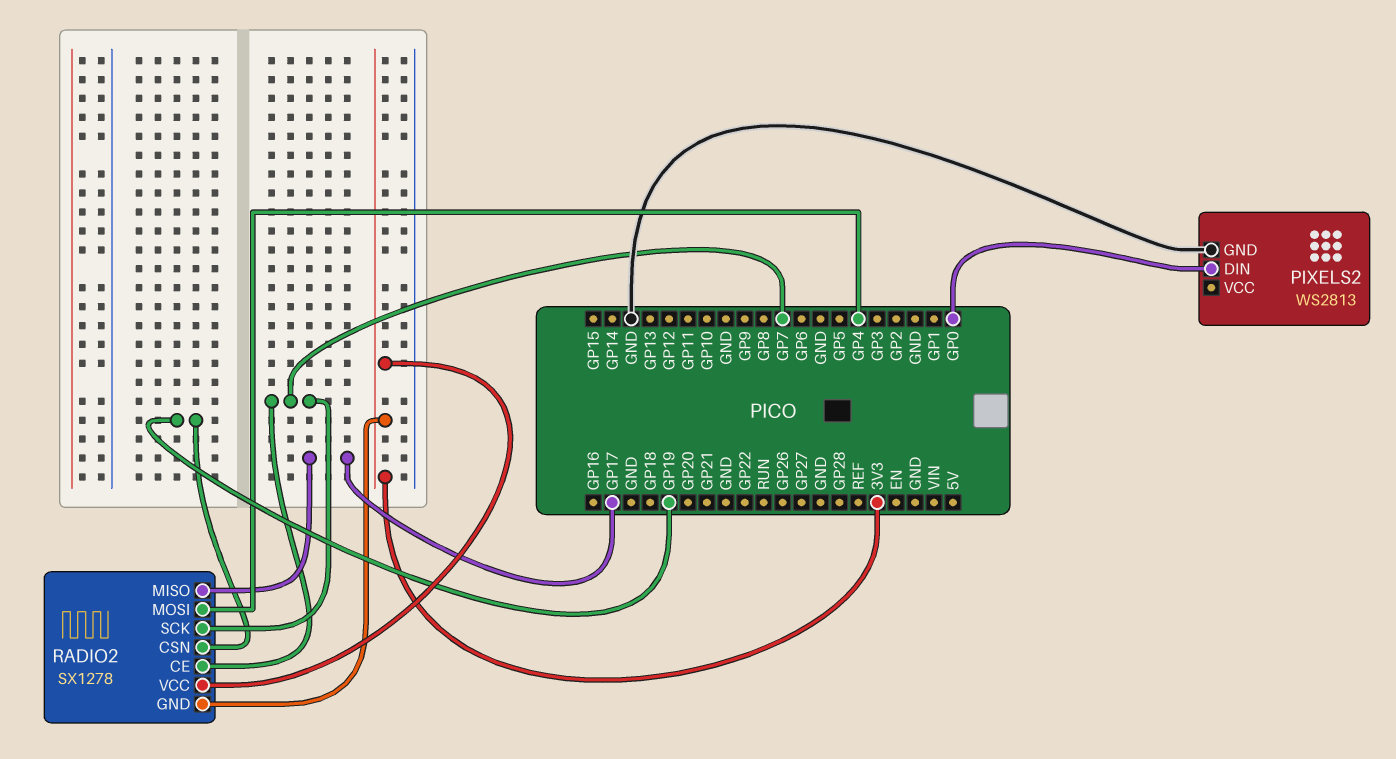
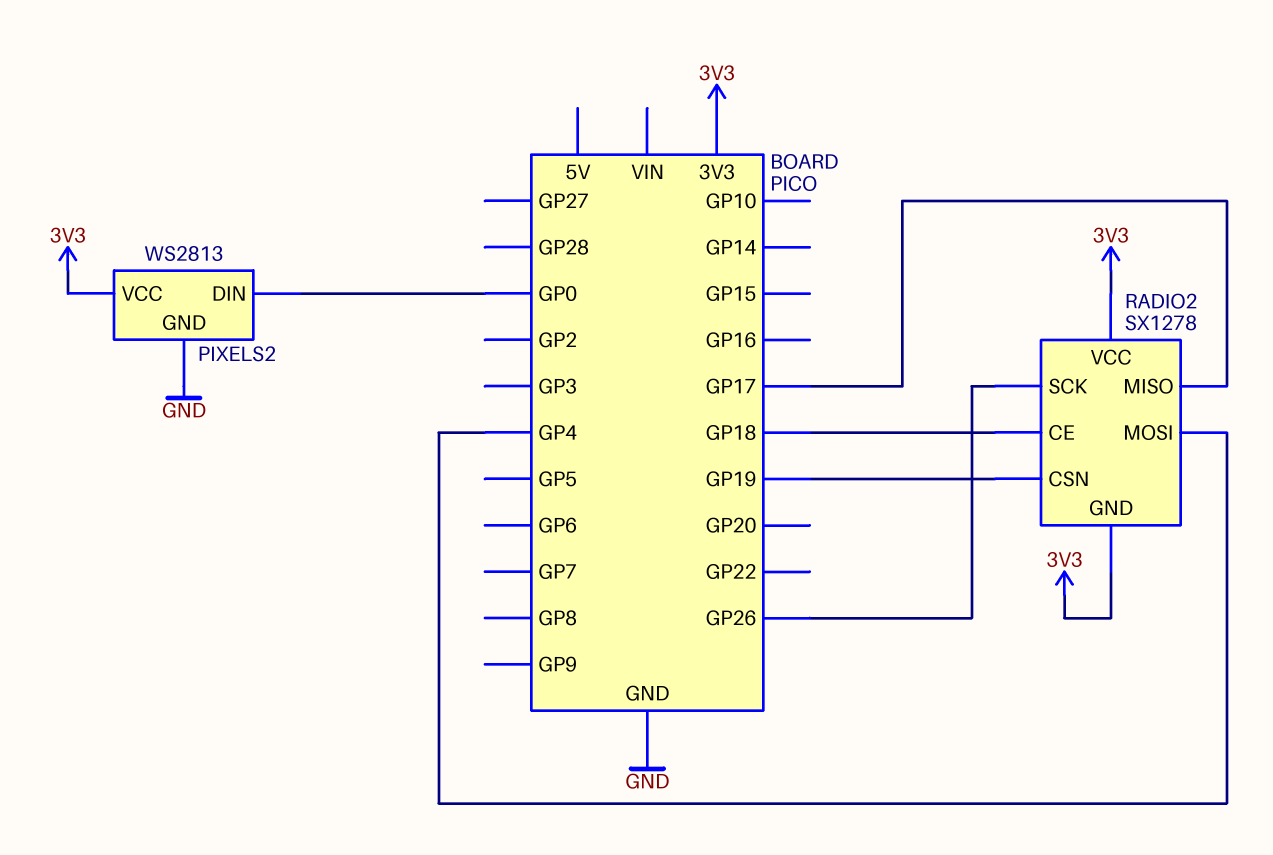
PIXELS2 pin VCC: none -> 3V3
RADIO2 pin CE: GP7 -> GP18
RADIO2 pin SCK: GP7 -> GP26

